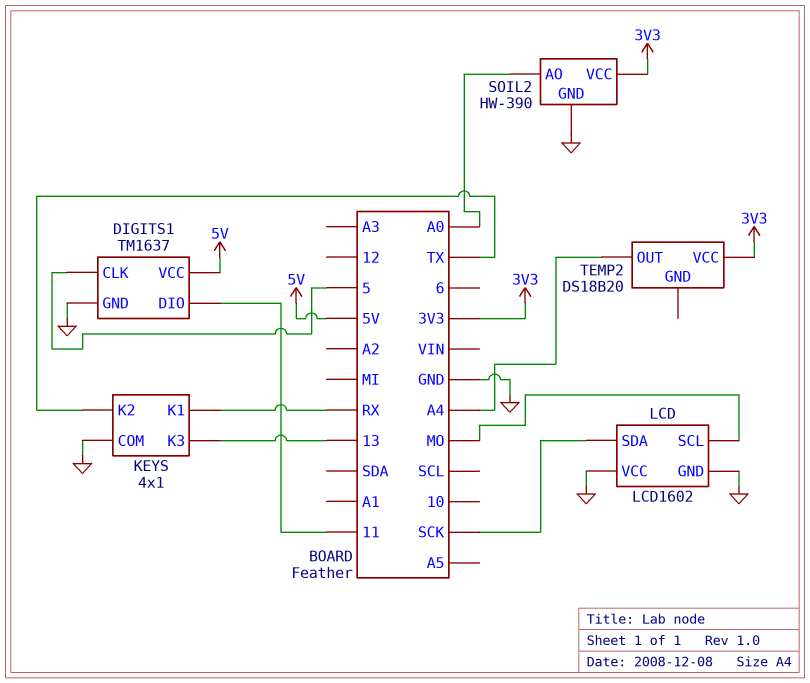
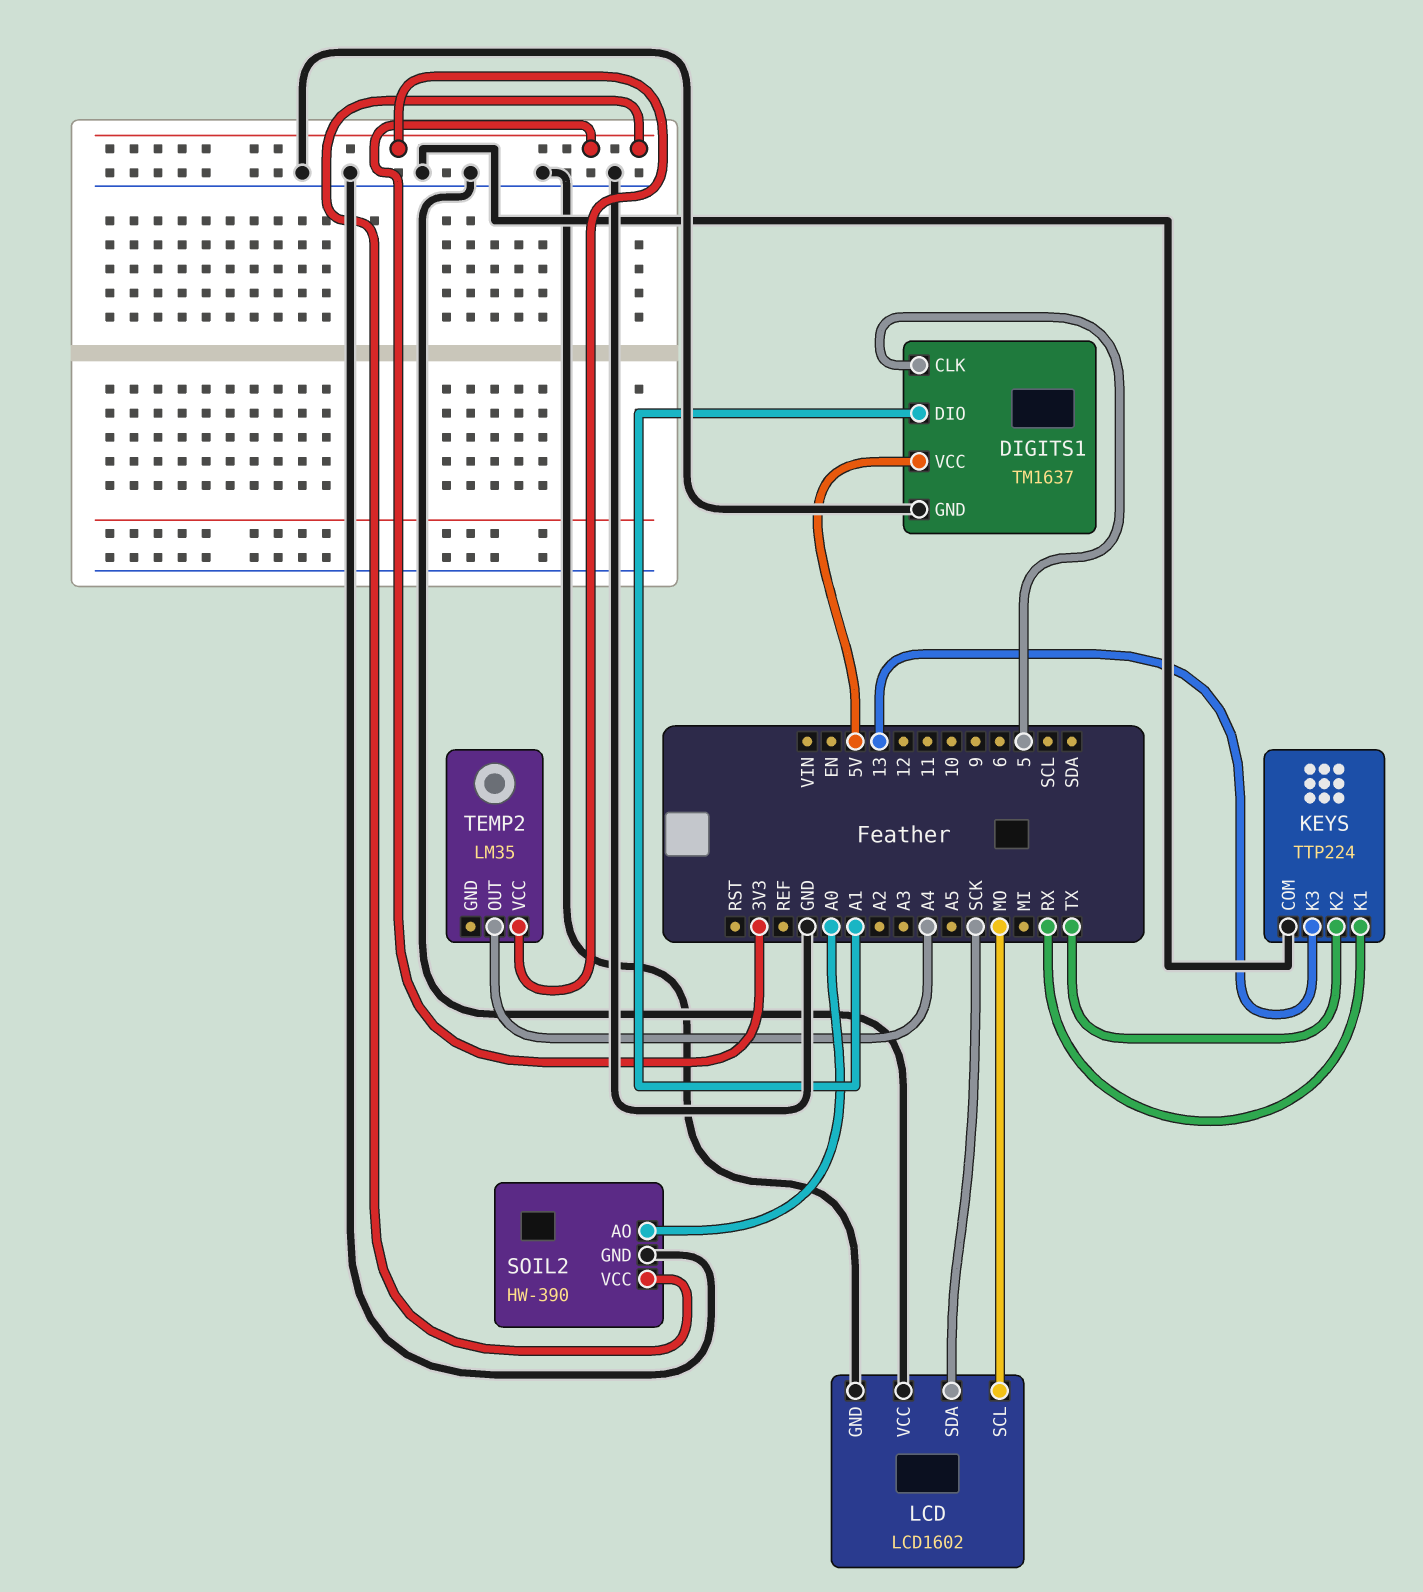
DIGITS1 pin DIO: 11 -> A1
KEYS: 4x1 -> TTP224
TEMP2: DS18B20 -> LM35

